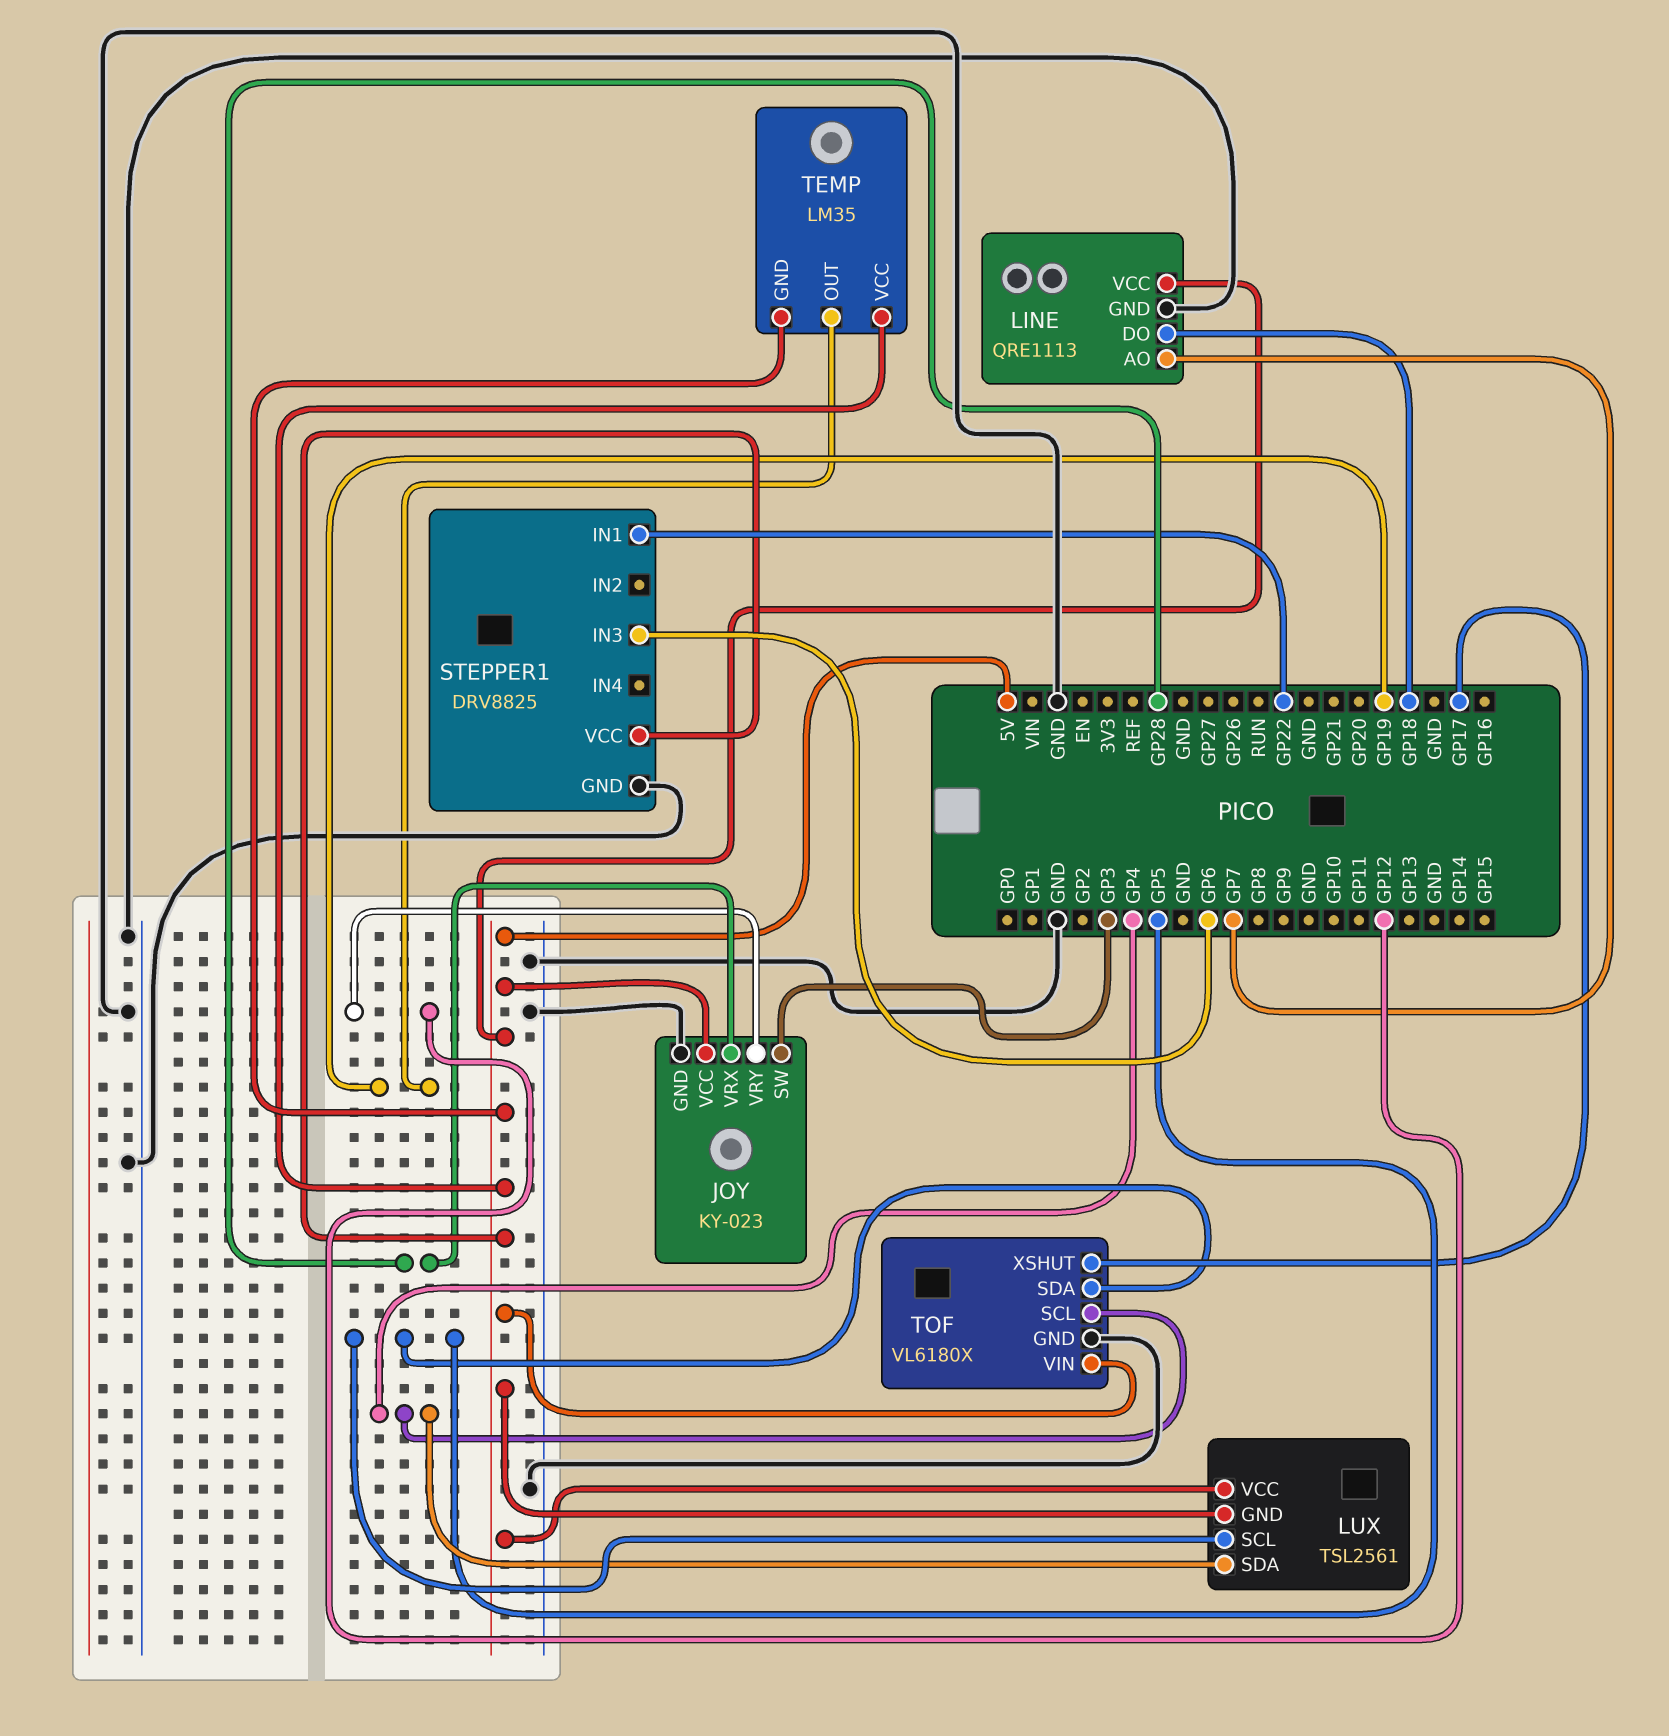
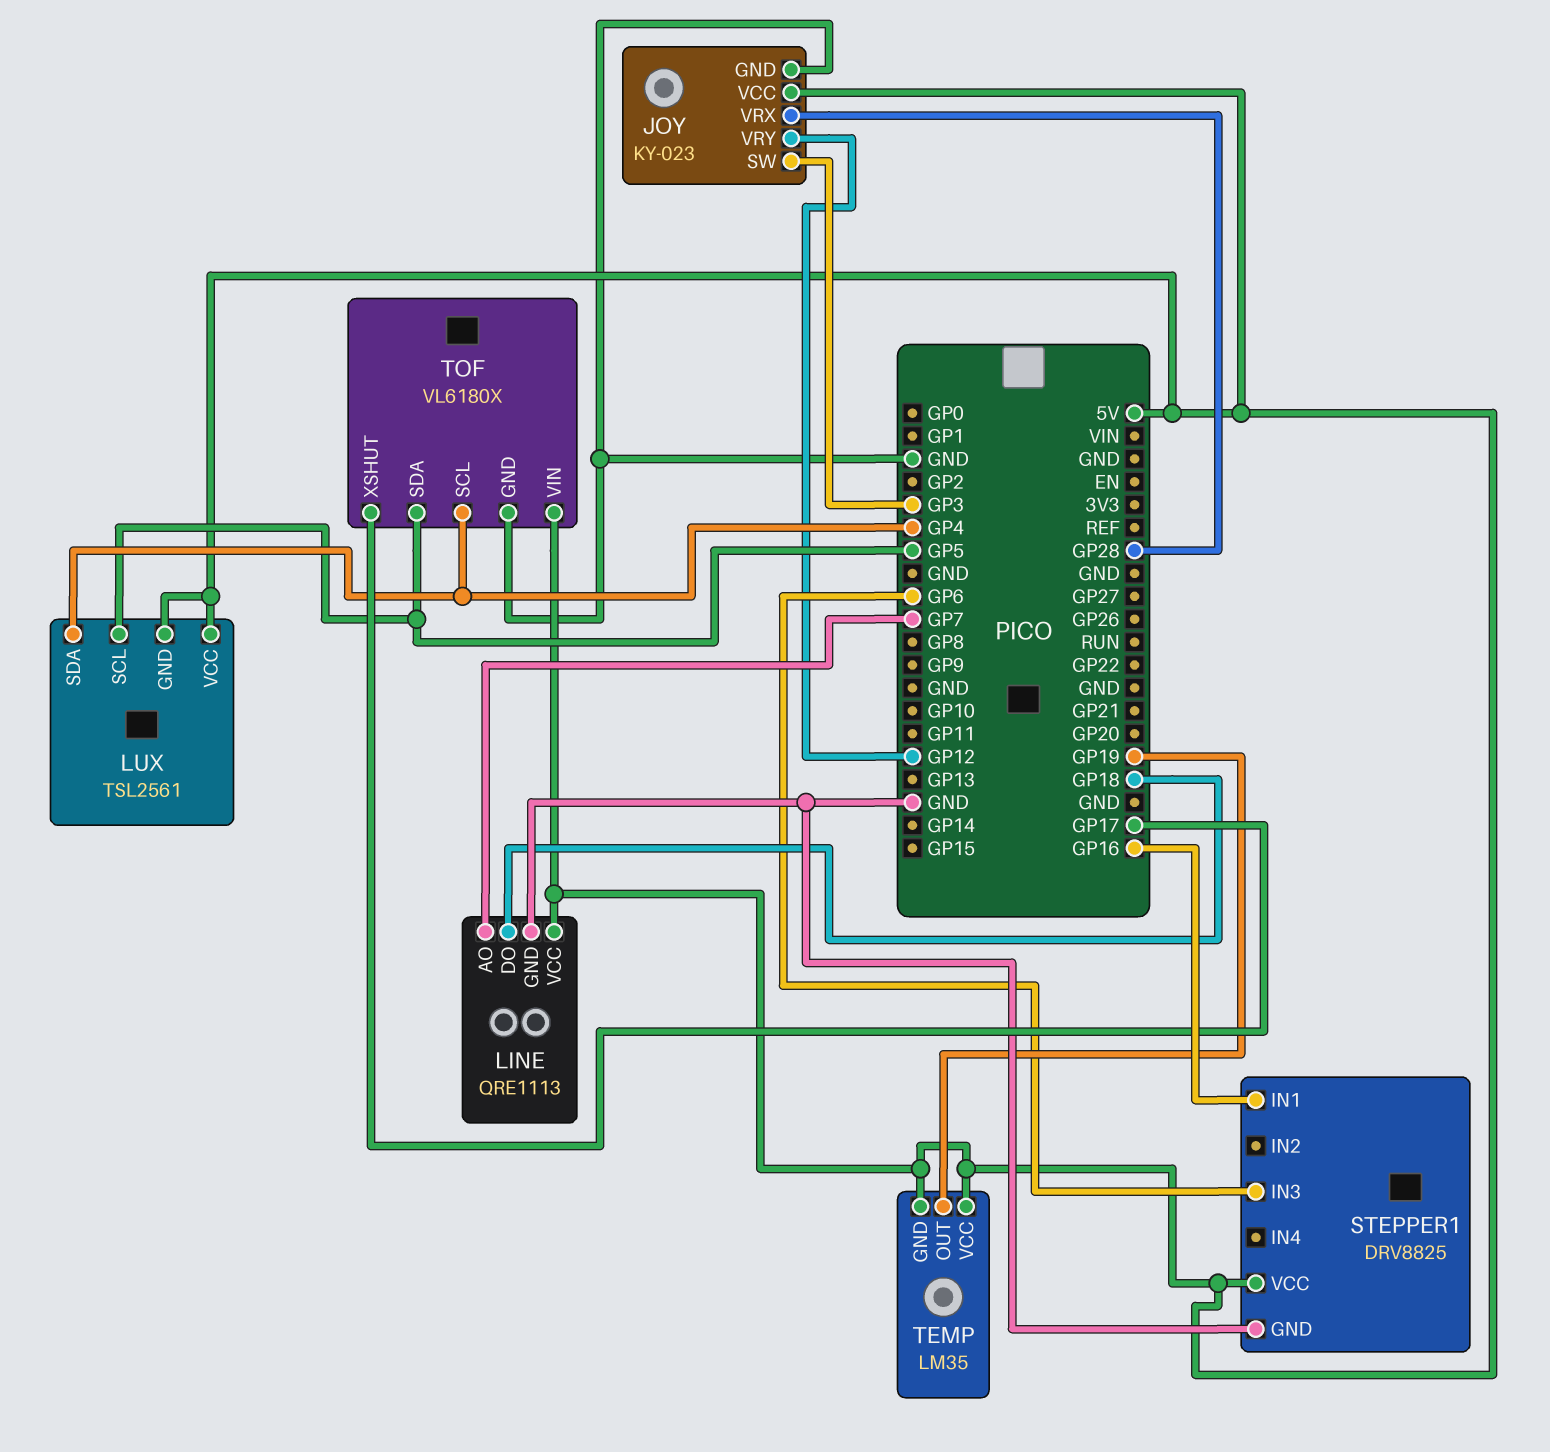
STEPPER1 pin IN1: GP22 -> GP16

